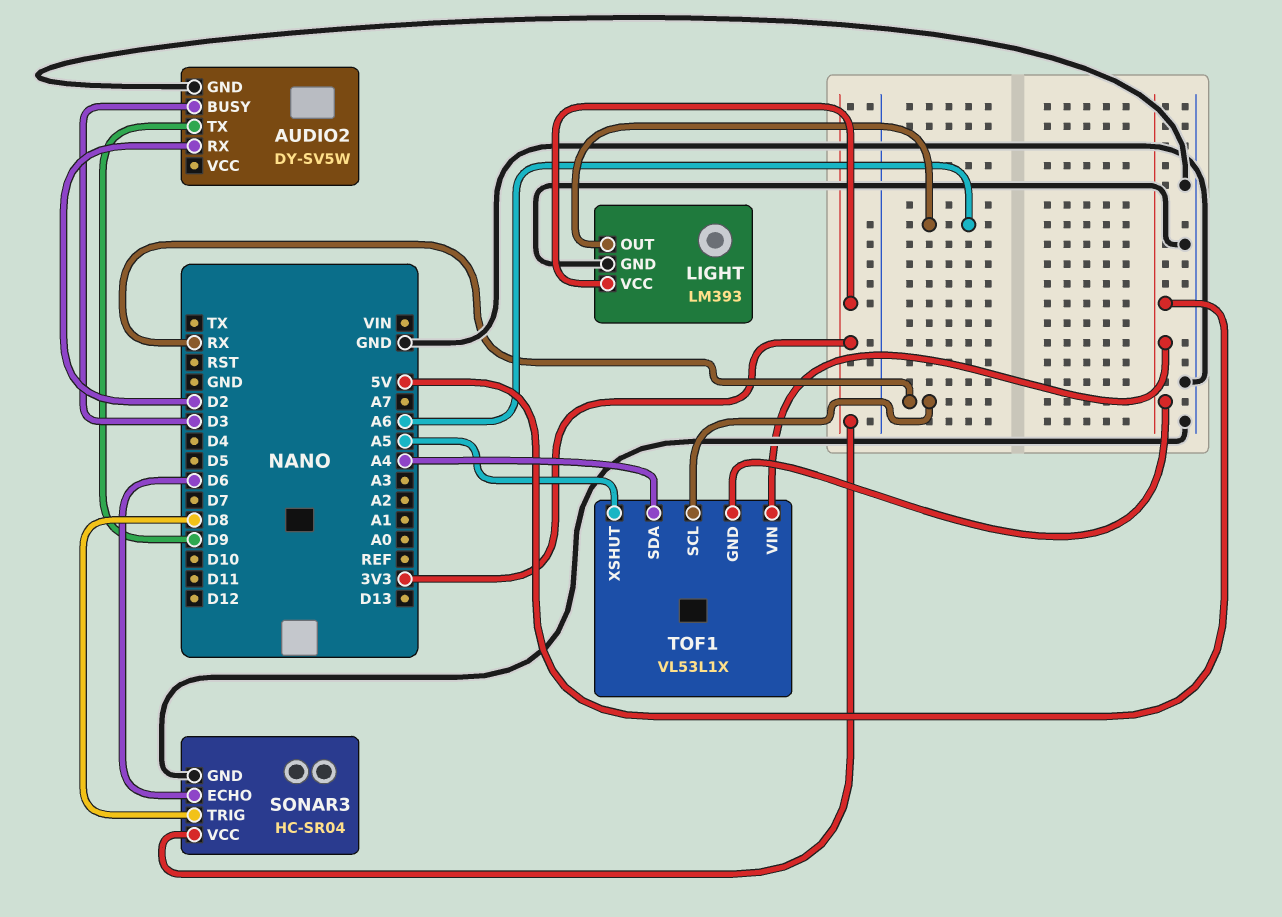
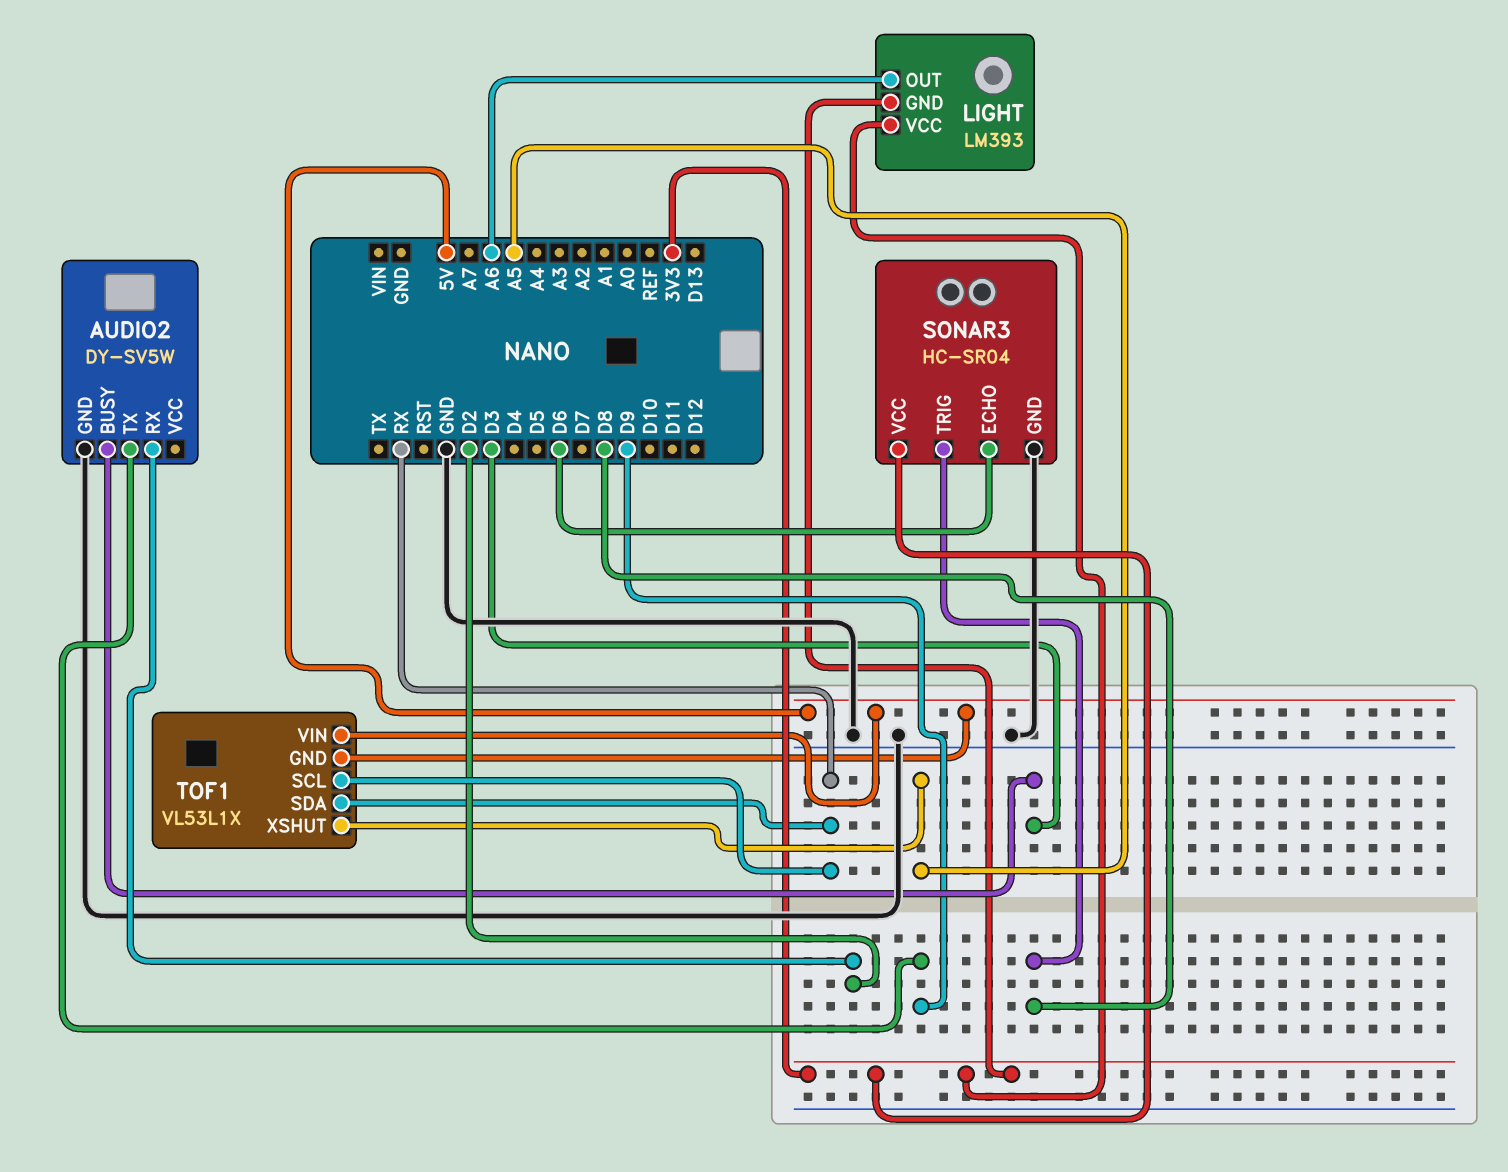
LIGHT pin GND: GND -> 3V3
TOF1 pin SDA: A4 -> RX

